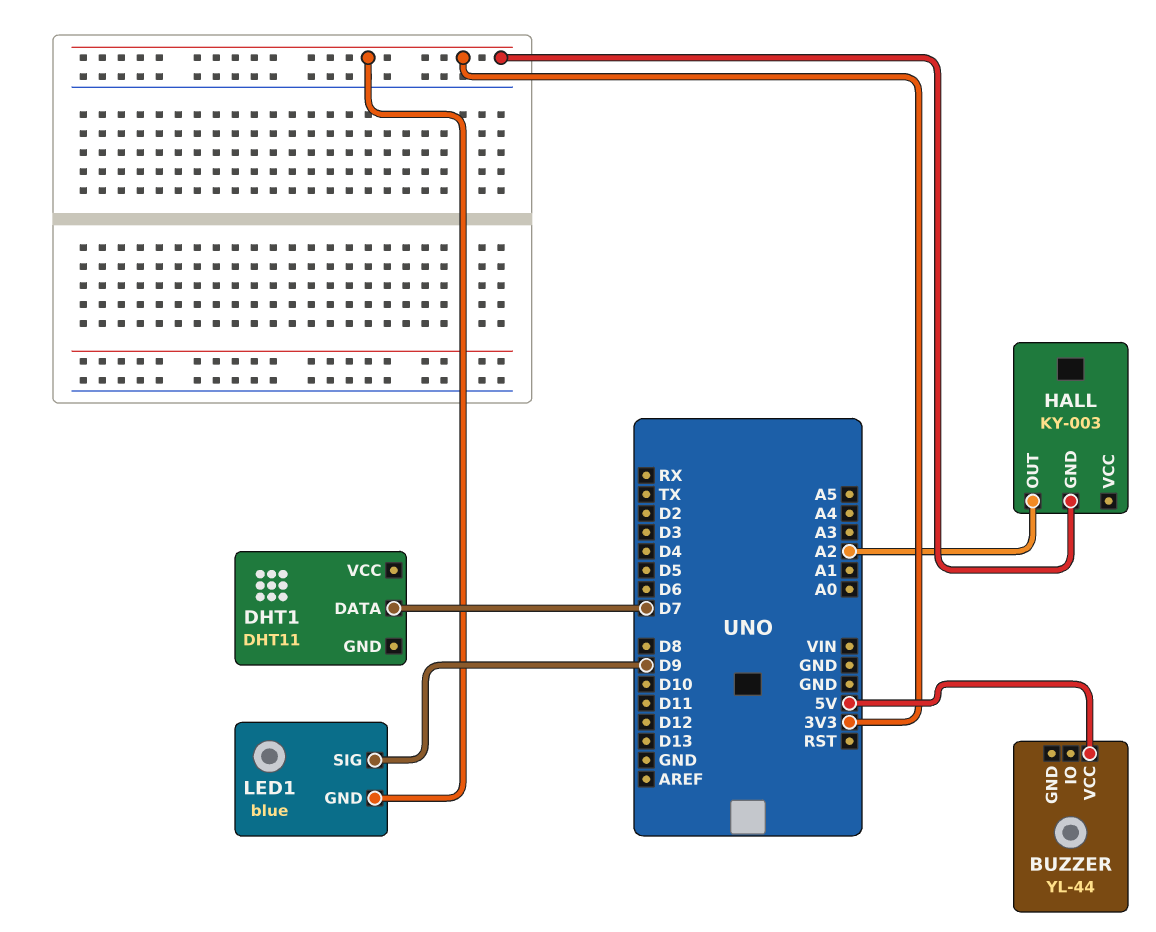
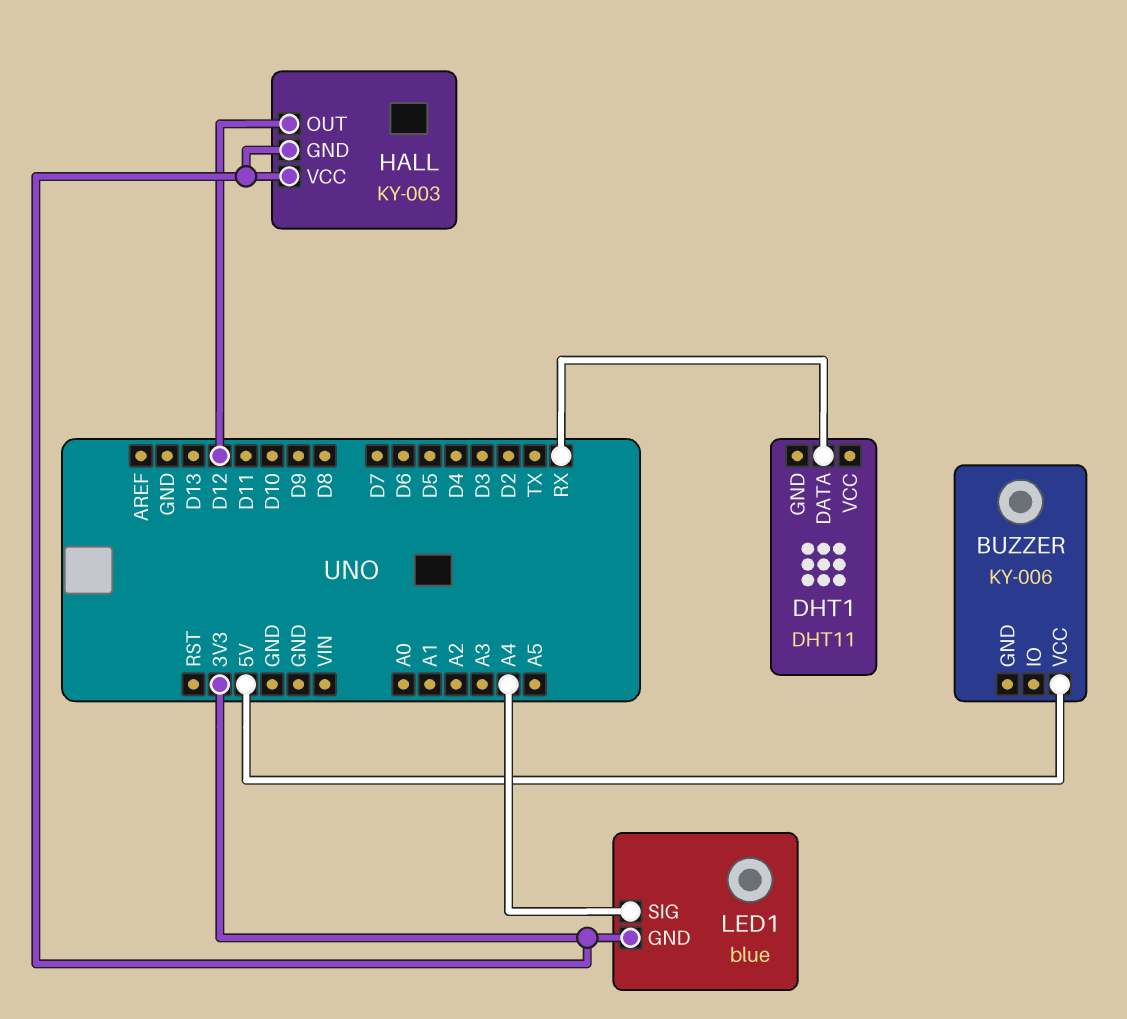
BUZZER: YL-44 -> KY-006
DHT1 pin DATA: D7 -> RX
HALL pin OUT: A2 -> D12
HALL pin VCC: none -> 3V3
LED1 pin SIG: D9 -> A4

